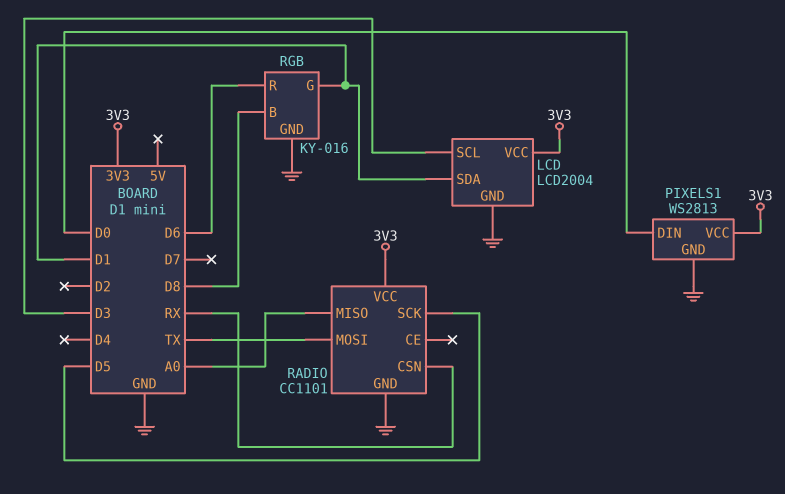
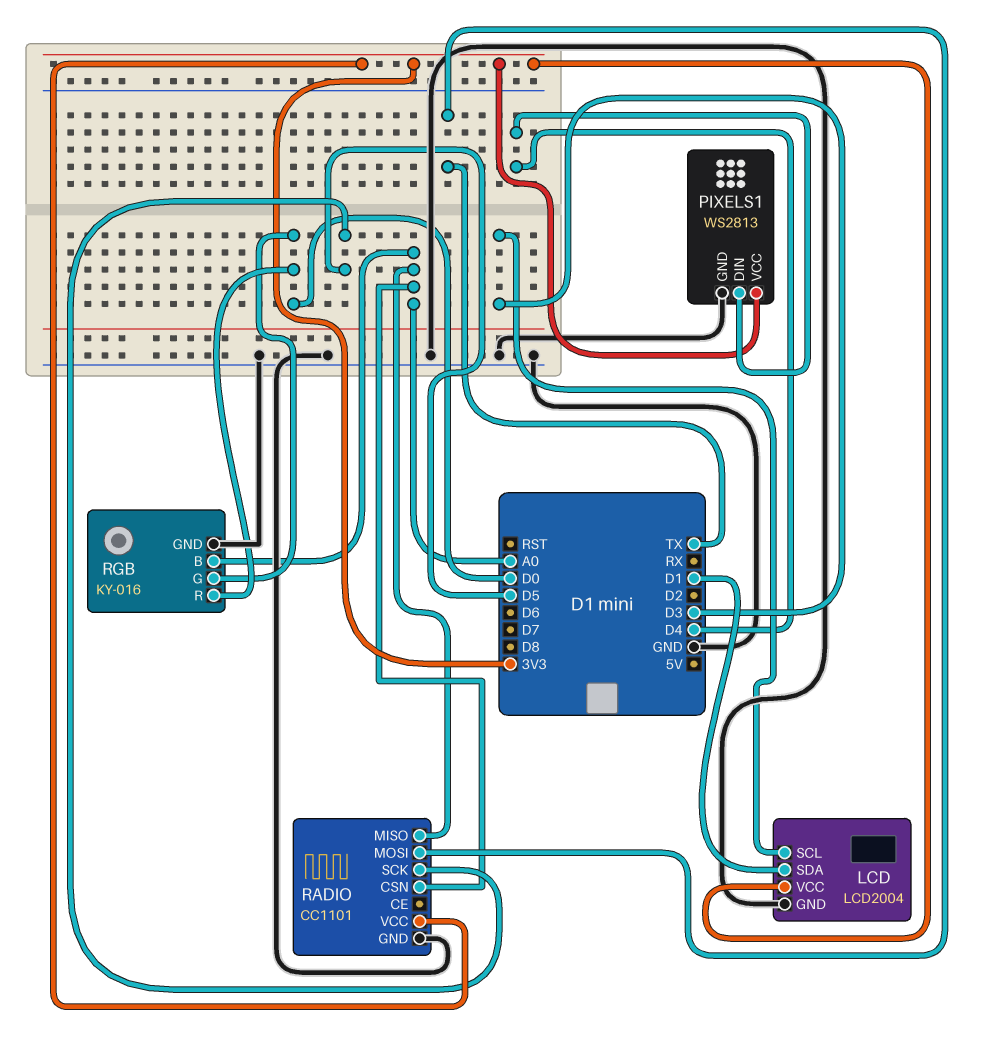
PIXELS1 pin DIN: D0 -> D4
RADIO pin CSN: RX -> A0
RGB pin B: D8 -> A0
RGB pin G: D1 -> D0
RGB pin R: D6 -> D0

